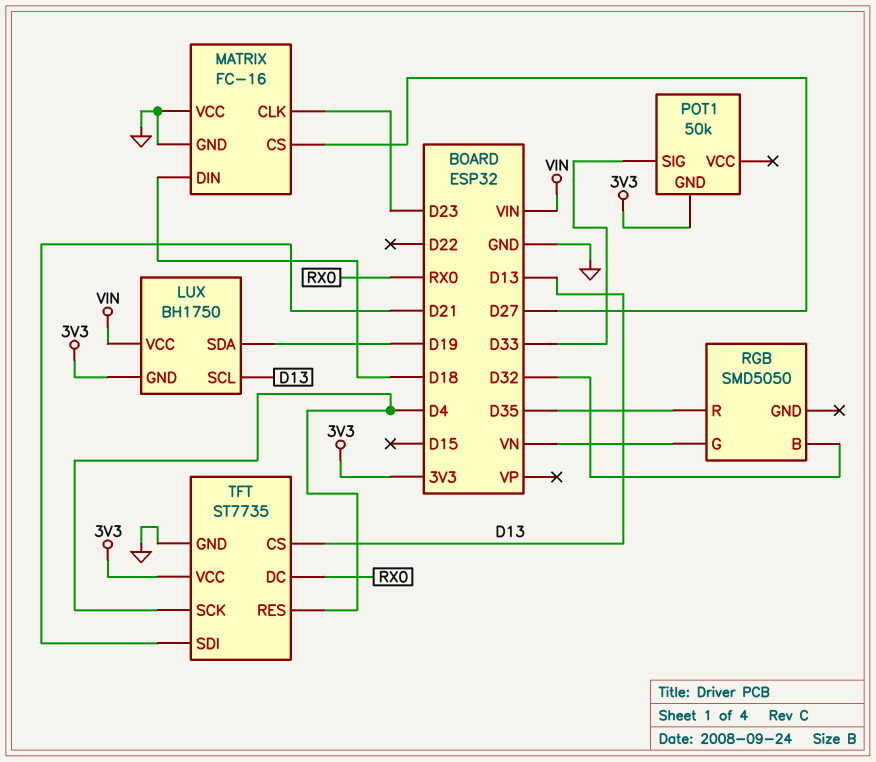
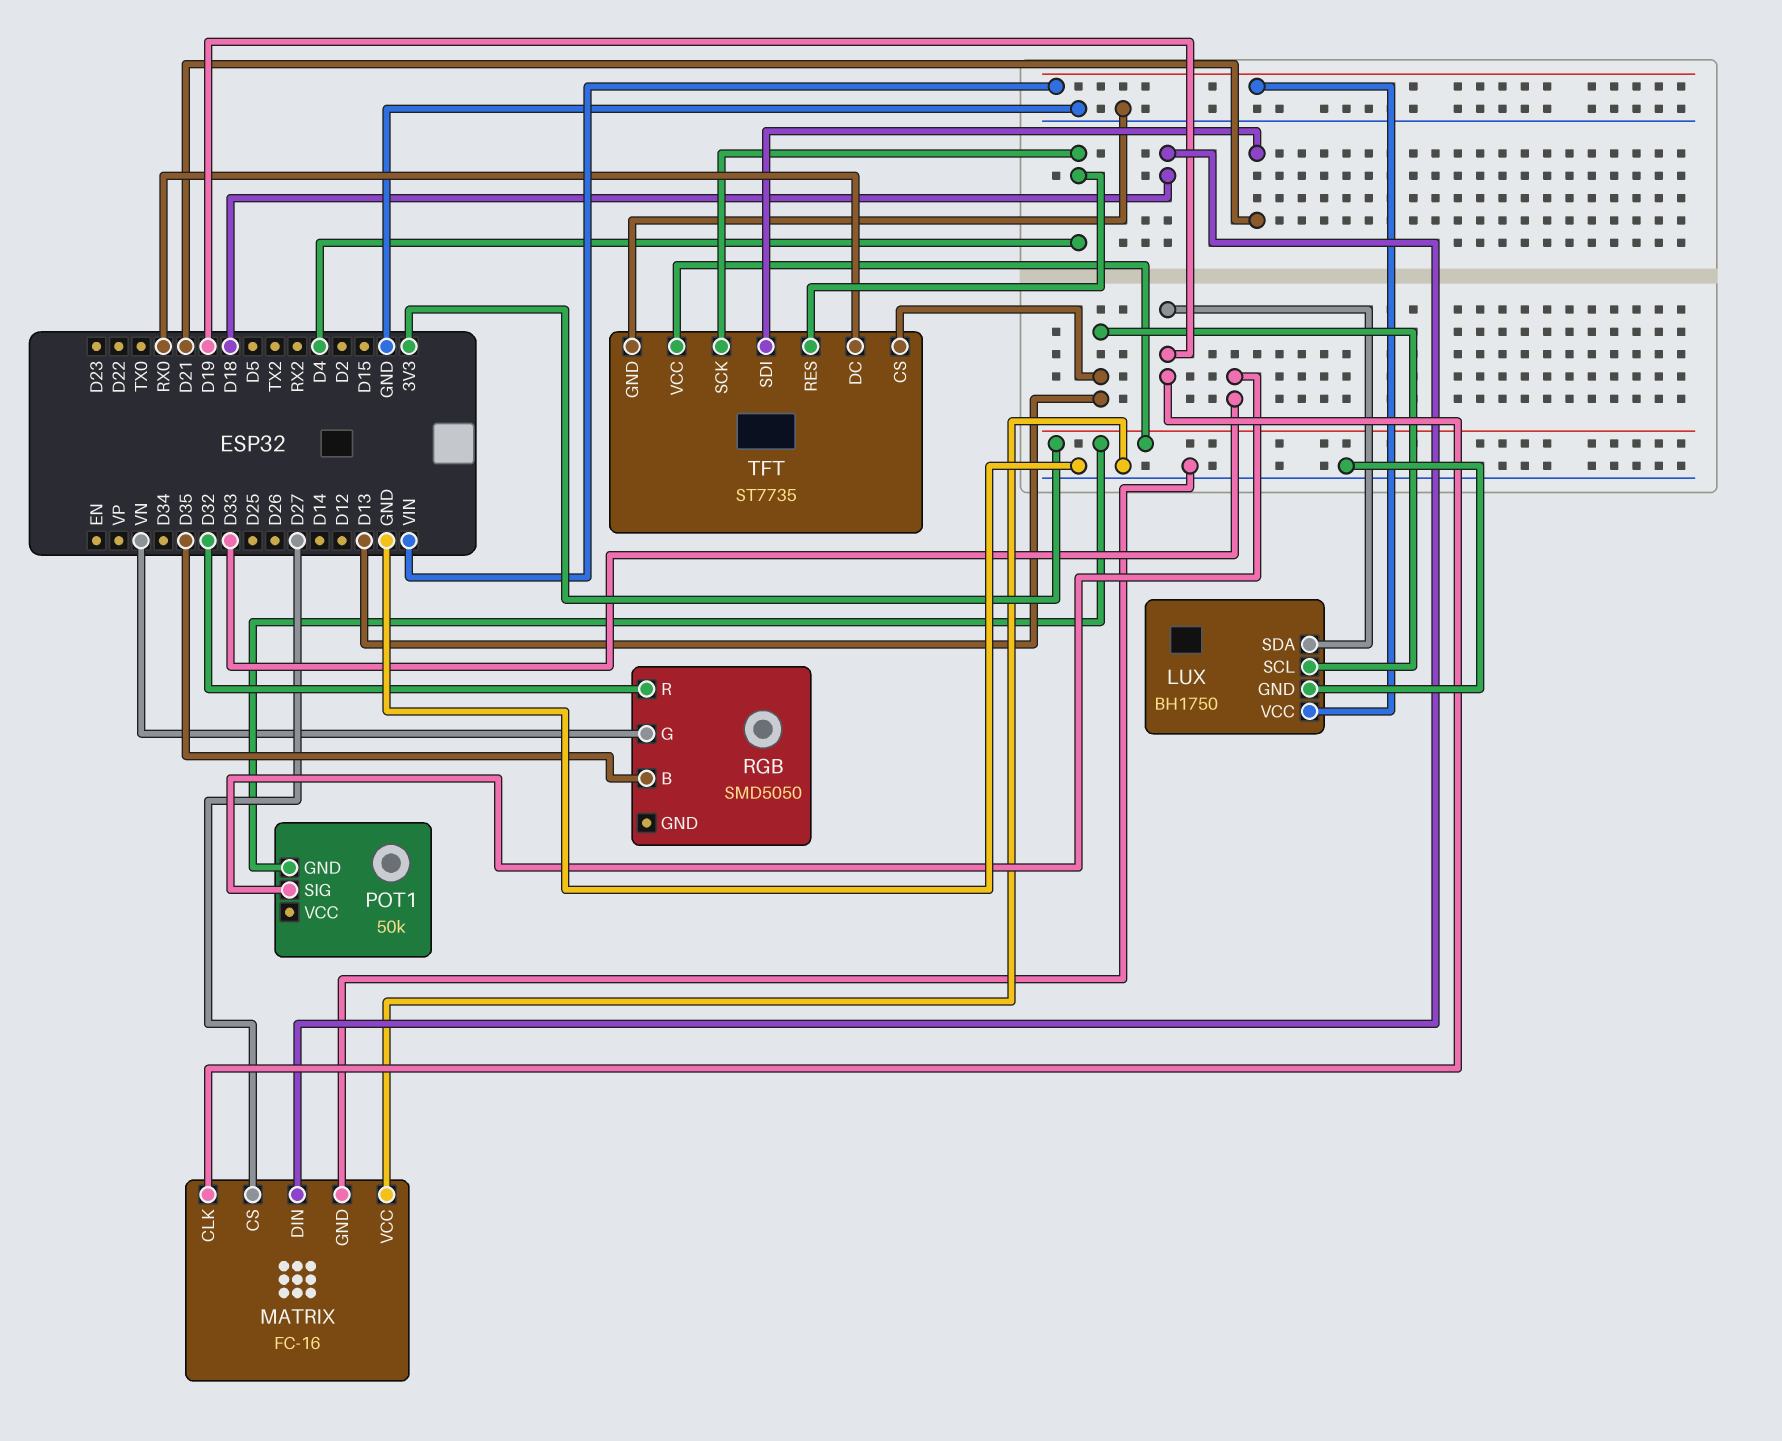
LUX pin GND: 3V3 -> GND
MATRIX pin CLK: D23 -> D19
RGB pin B: D32 -> D35
RGB pin R: D35 -> D32

